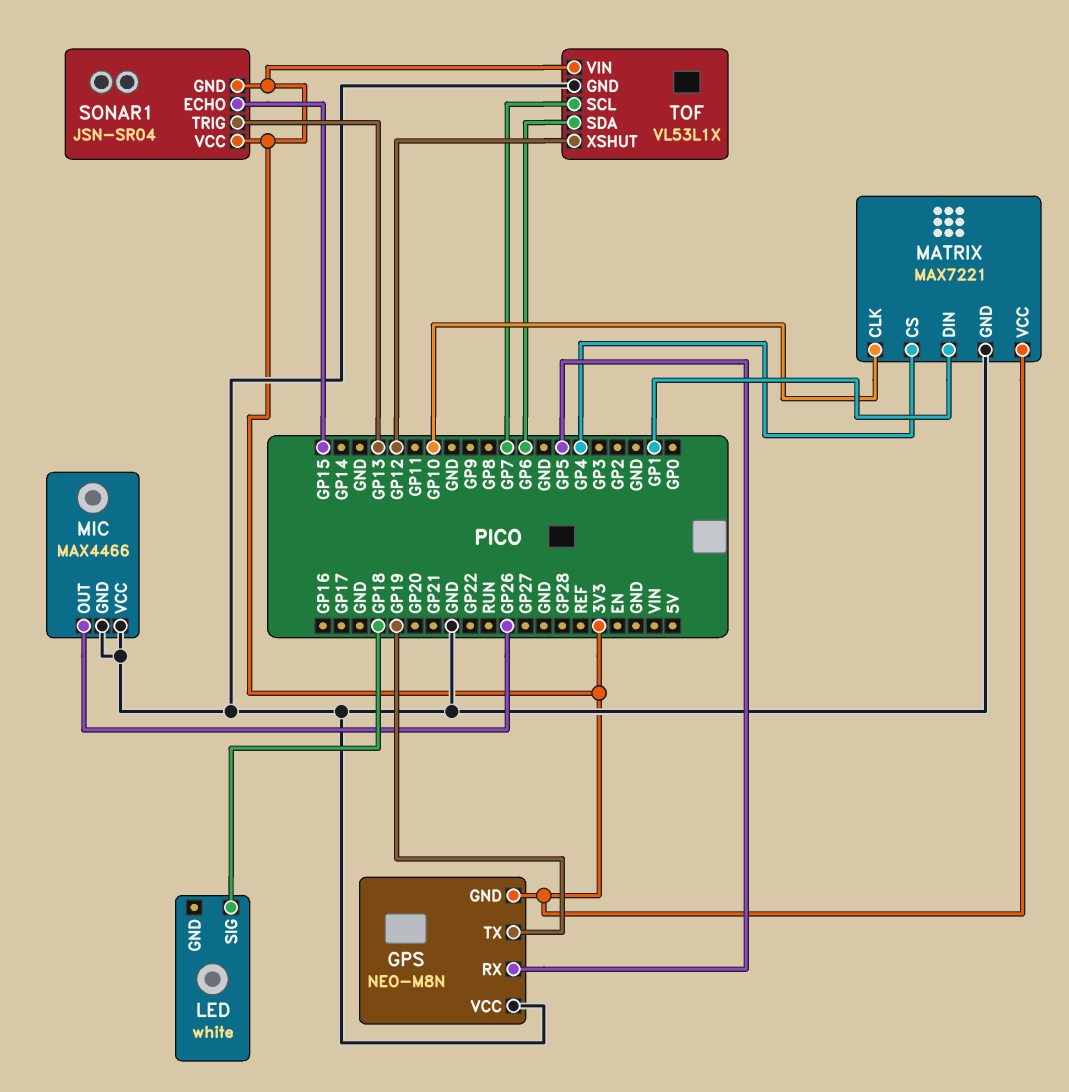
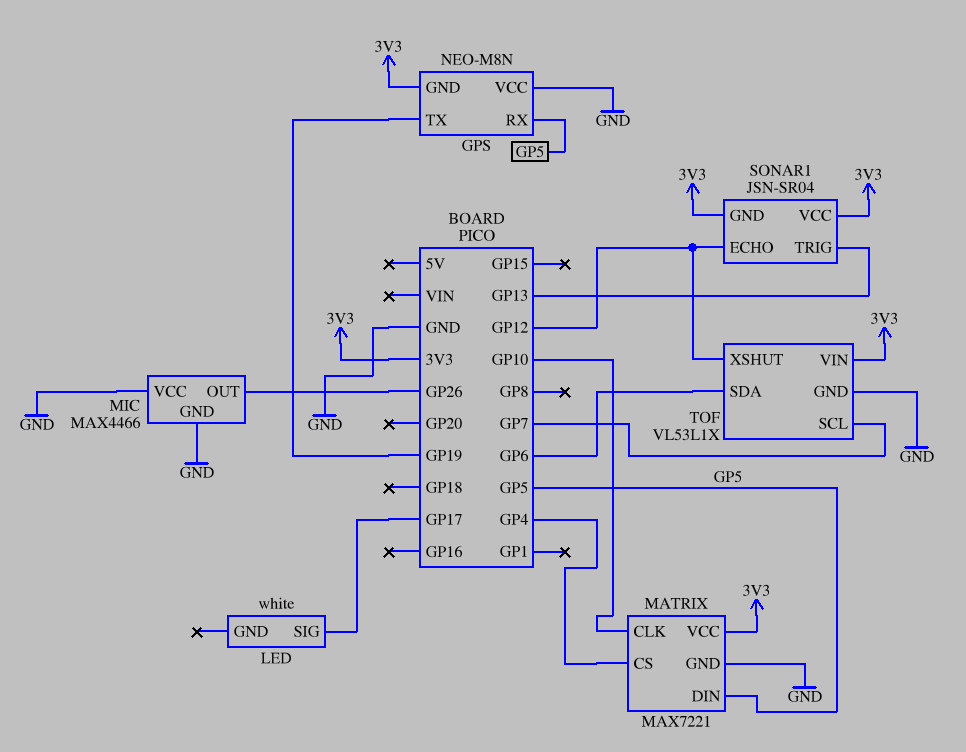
LED pin SIG: GP18 -> GP17
MATRIX pin DIN: GP1 -> GP5
SONAR1 pin ECHO: GP15 -> GP12

